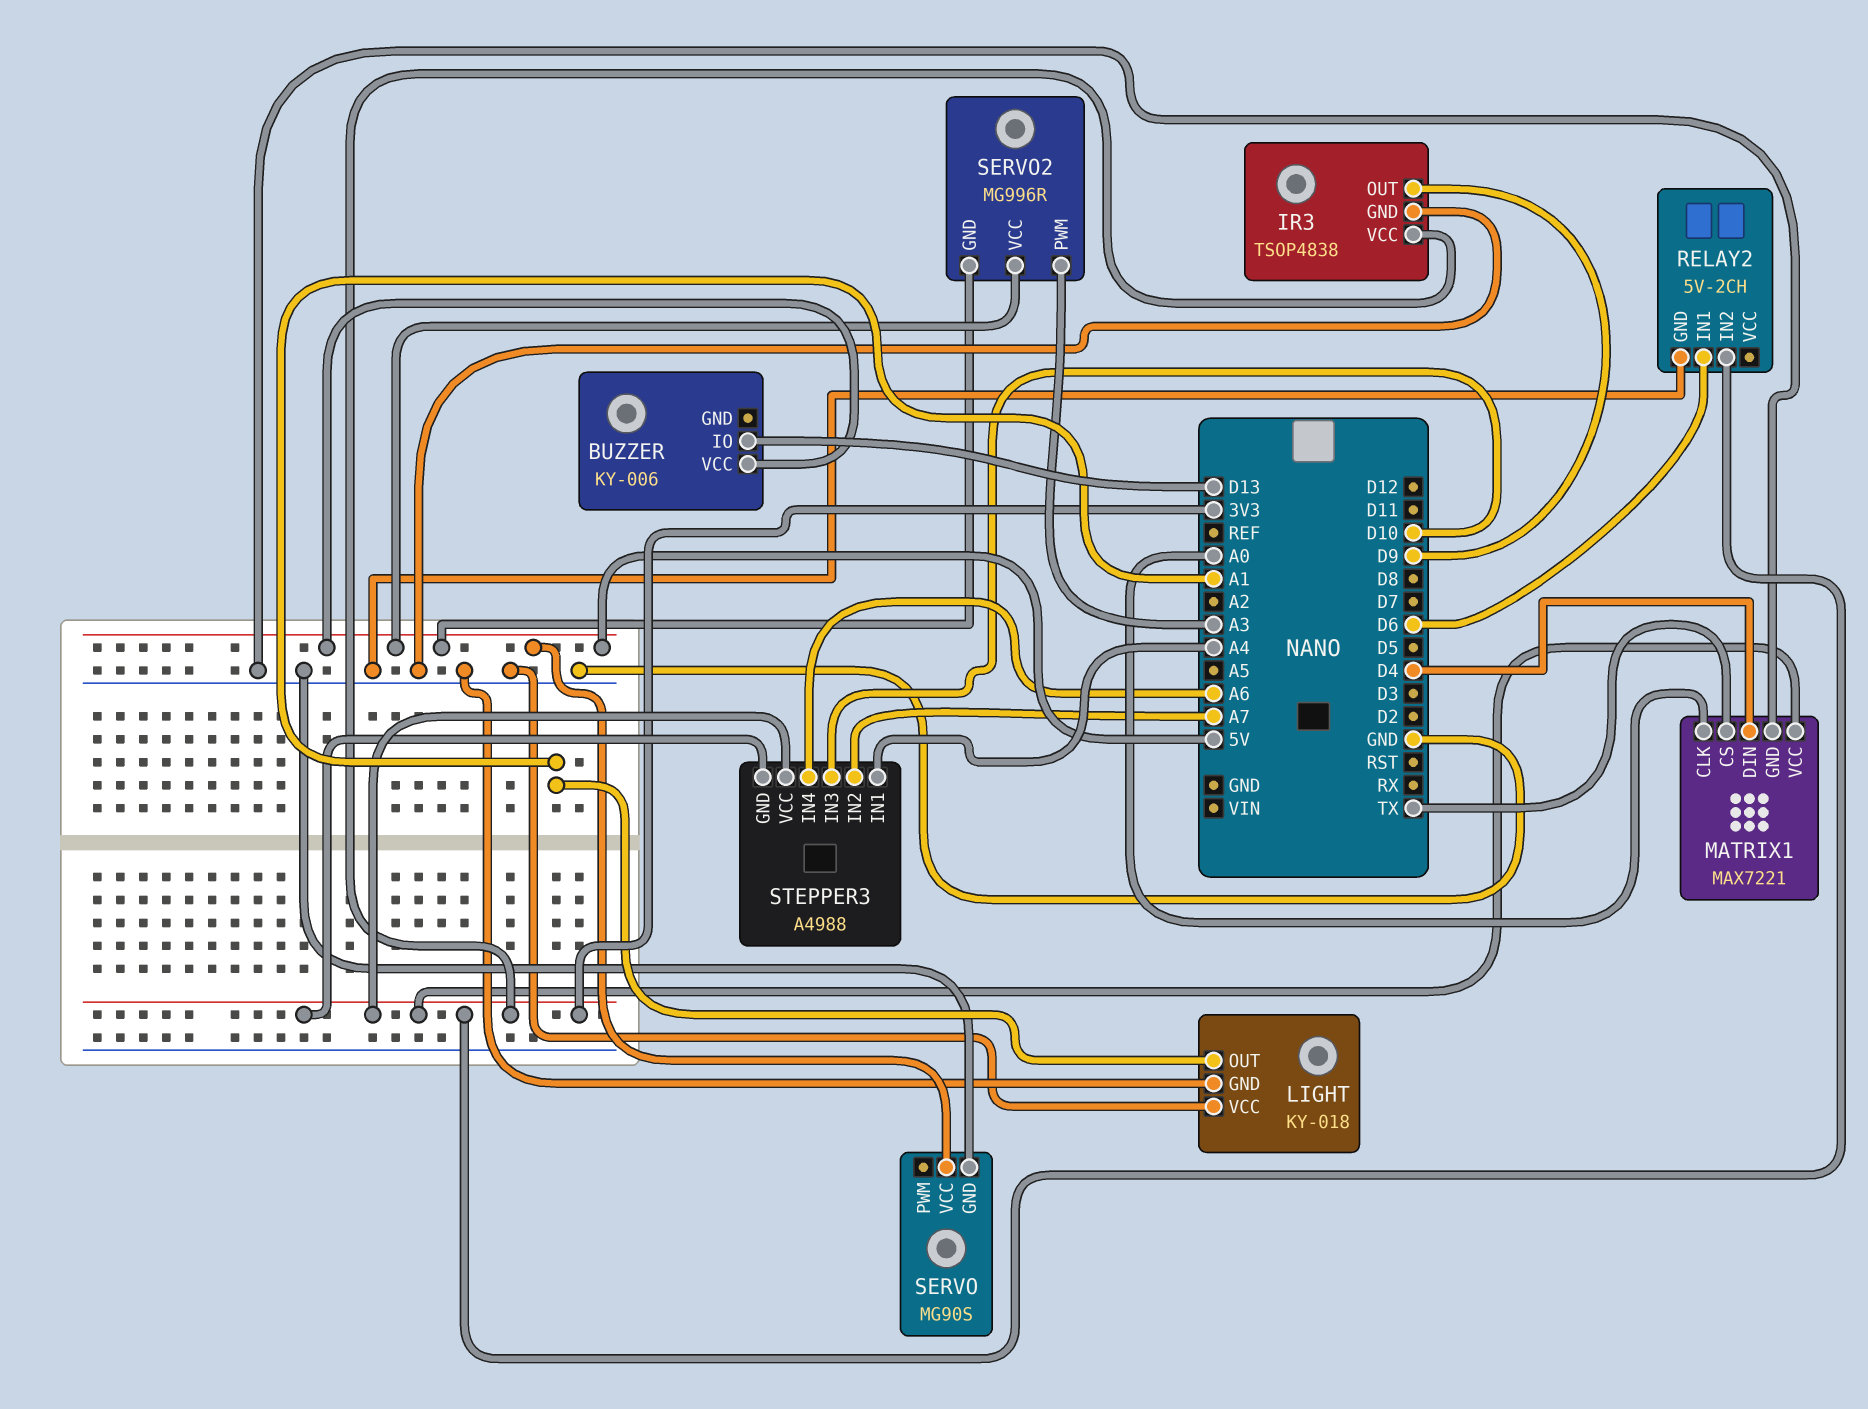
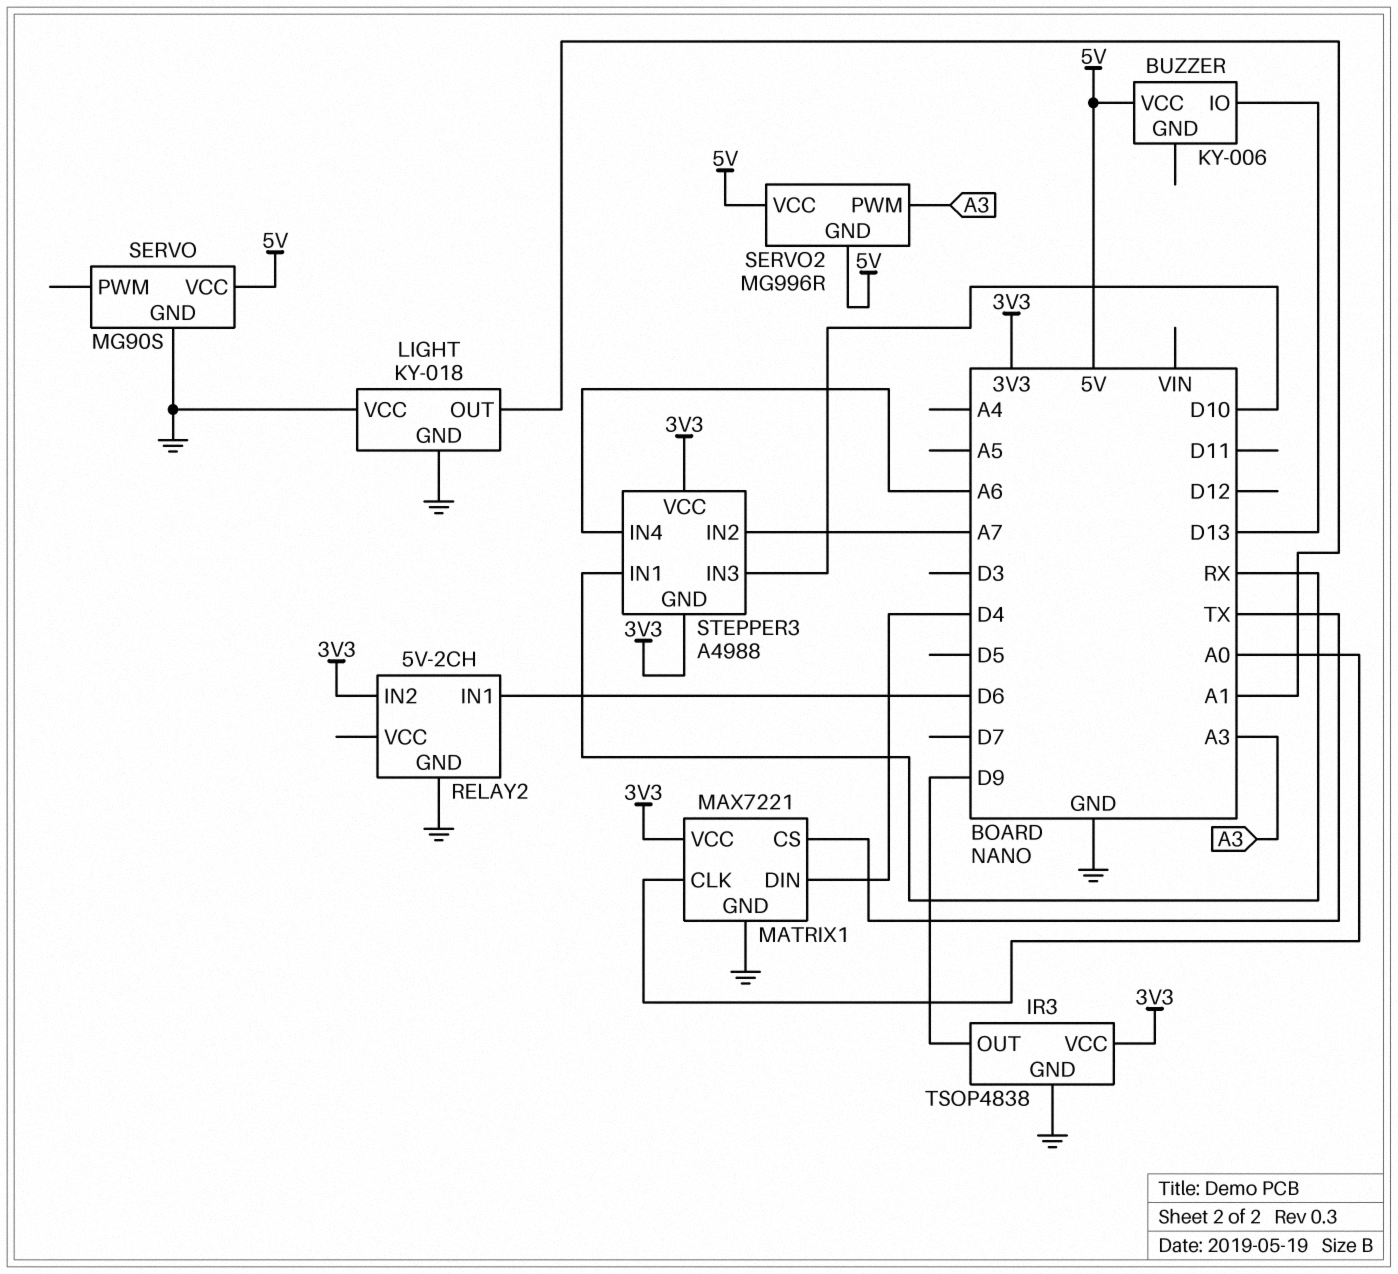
STEPPER3 pin IN1: A4 -> RX

